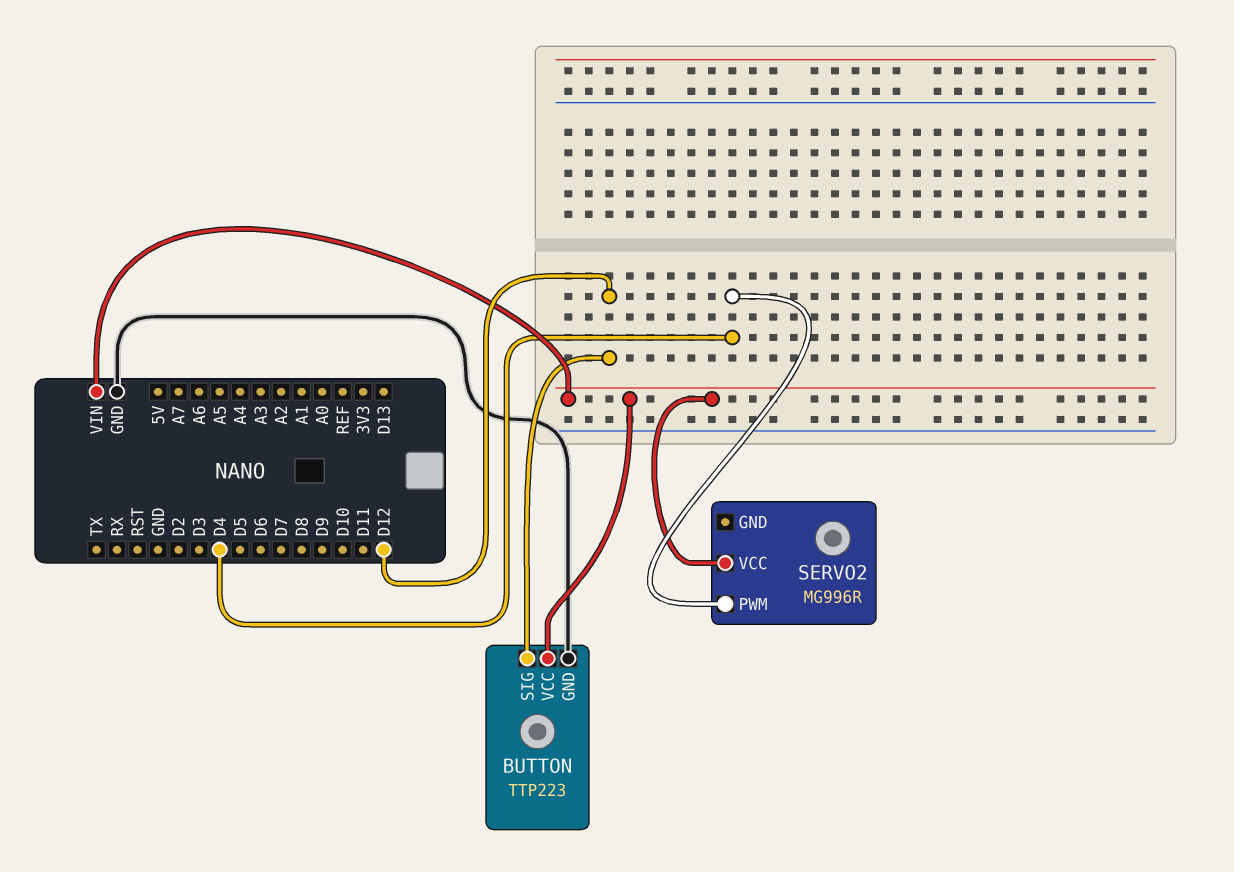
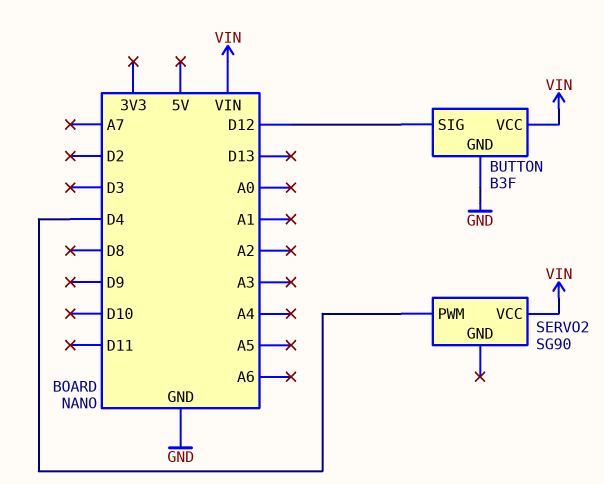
BUTTON: TTP223 -> B3F
SERVO2: MG996R -> SG90

